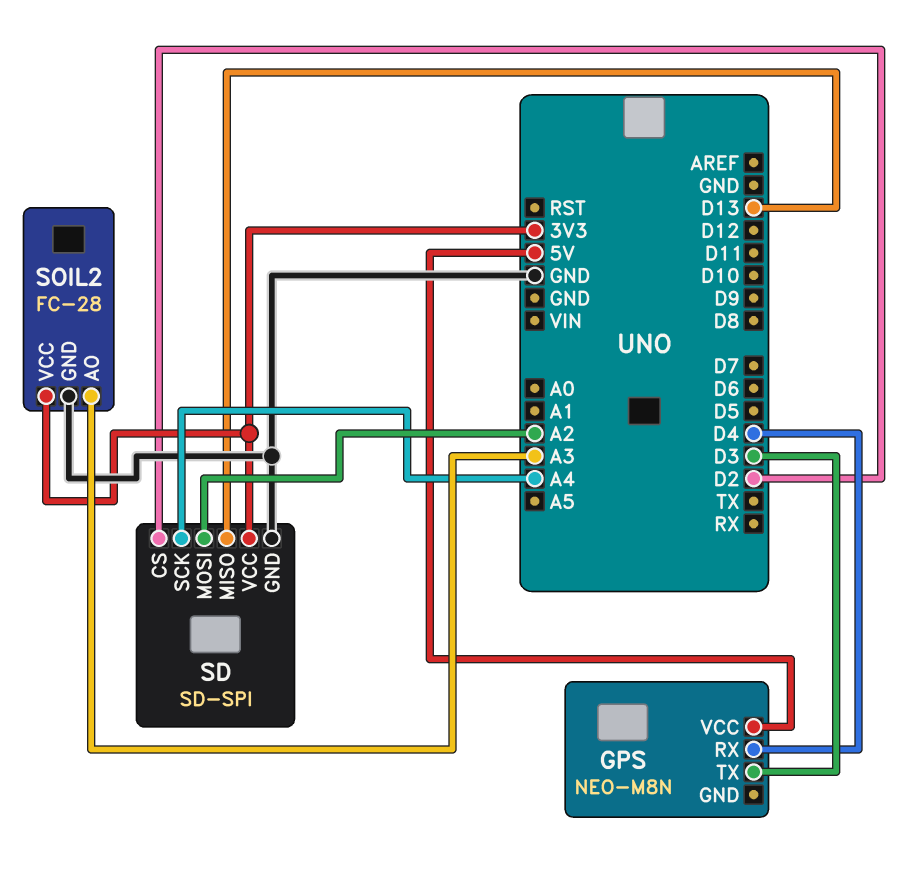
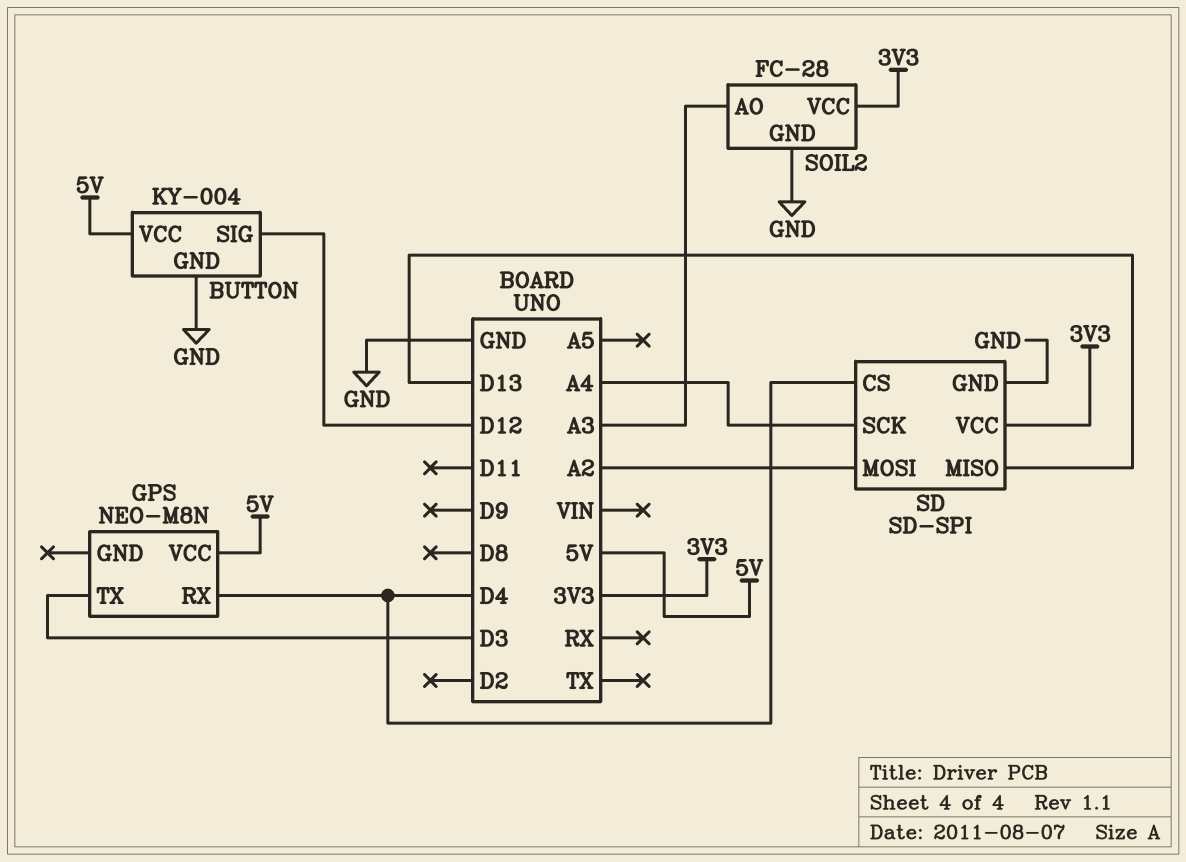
BUTTON: none -> KY-004
BUTTON pin GND: none -> GND
BUTTON pin SIG: none -> D12
BUTTON pin VCC: none -> 5V
SD pin CS: D2 -> D4

